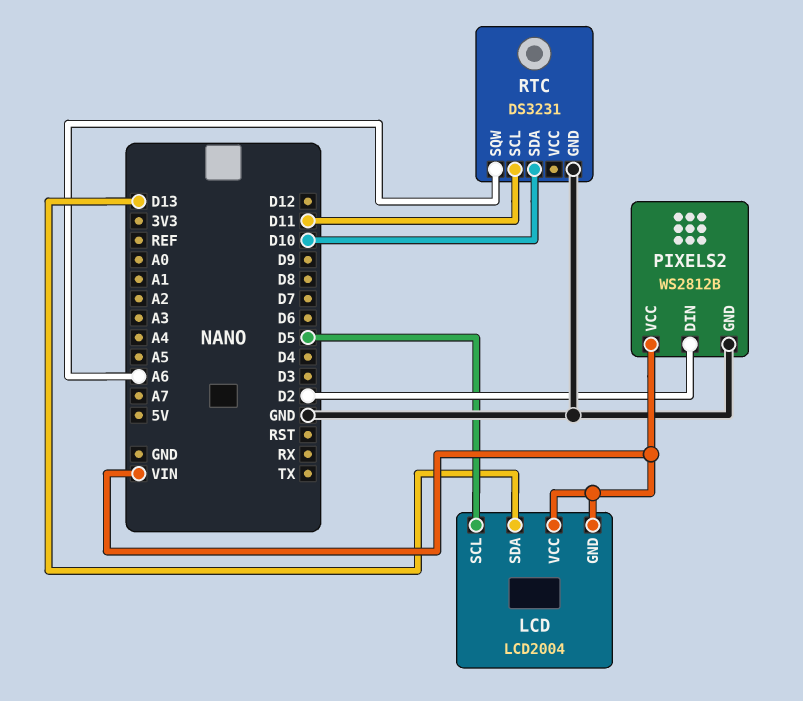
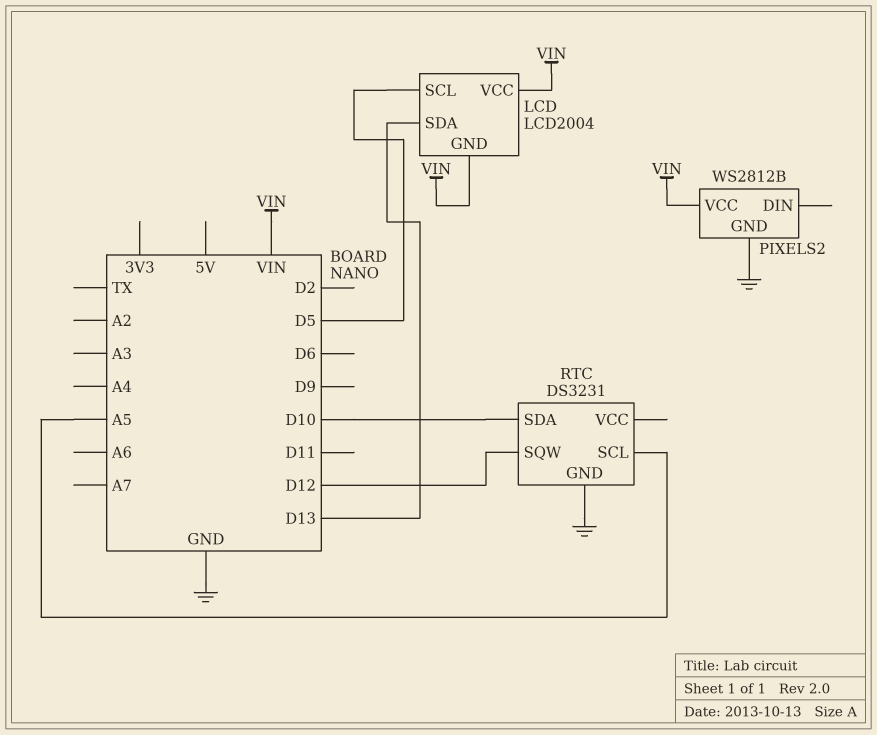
PIXELS2 pin DIN: D2 -> none
RTC pin SCL: D11 -> A5
RTC pin SQW: A6 -> D12

